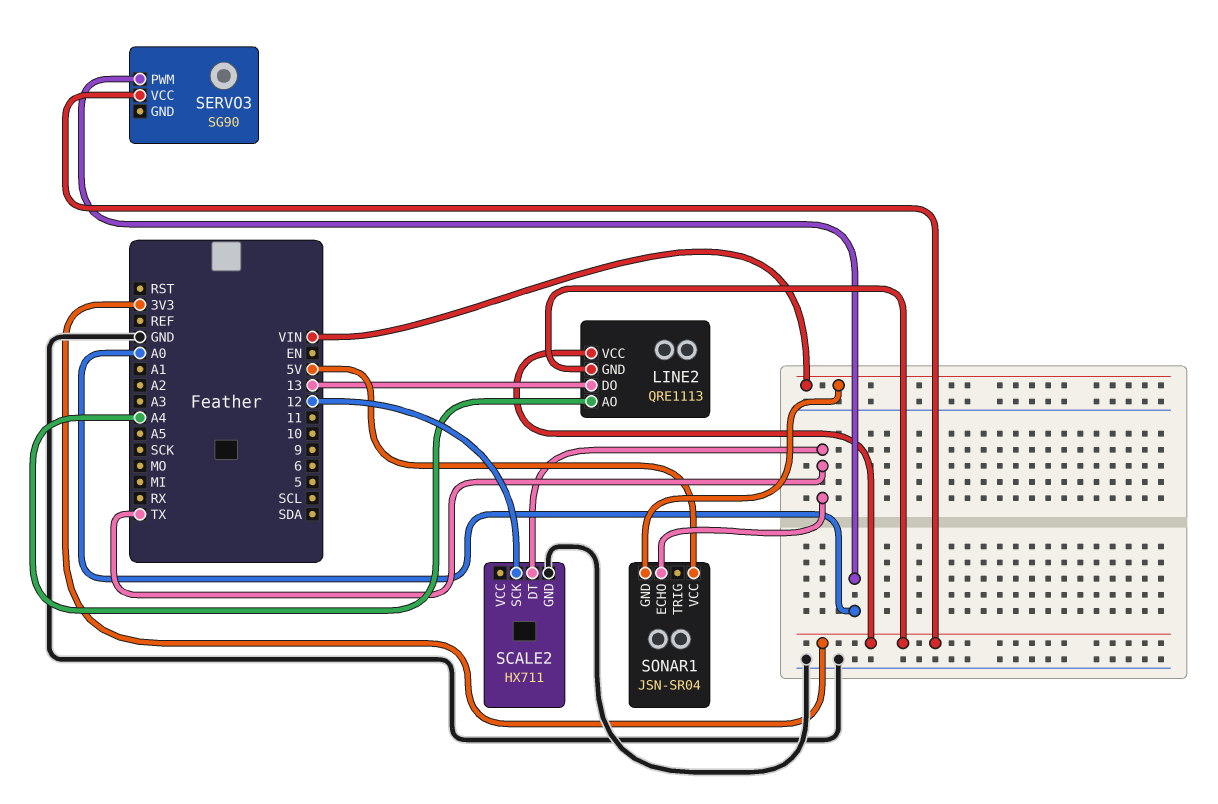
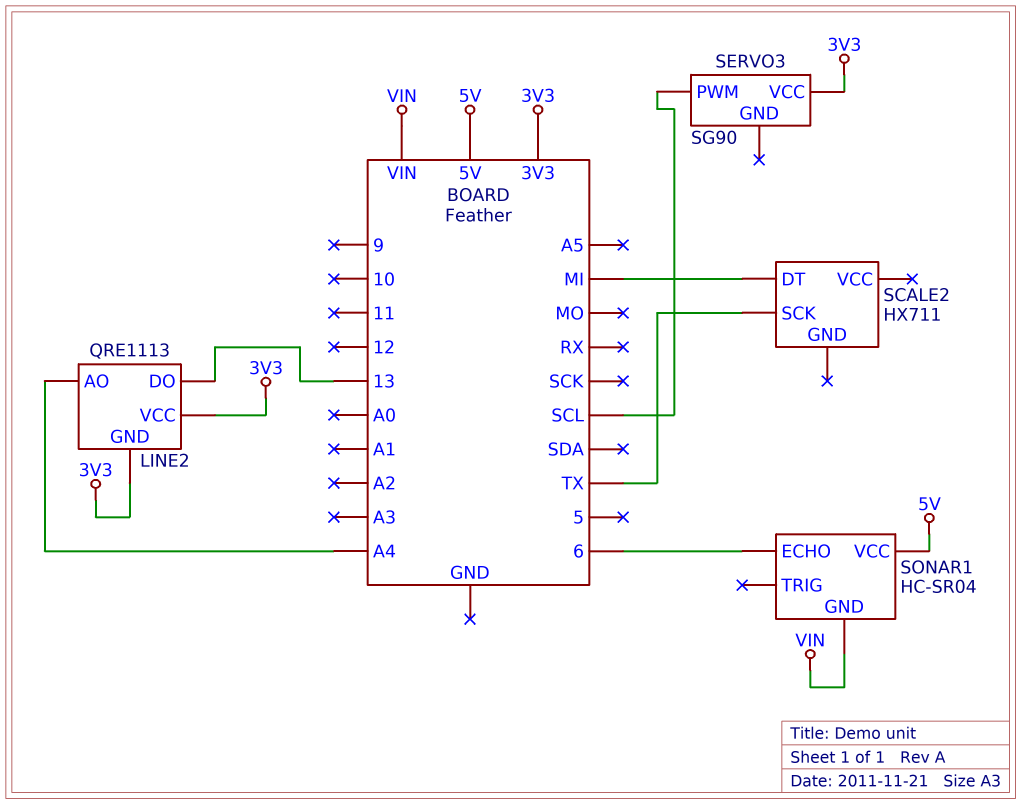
SCALE2 pin DT: TX -> MI
SCALE2 pin GND: GND -> none
SCALE2 pin SCK: 12 -> TX
SERVO3 pin PWM: A0 -> SCL
SONAR1: JSN-SR04 -> HC-SR04
SONAR1 pin ECHO: TX -> 6

